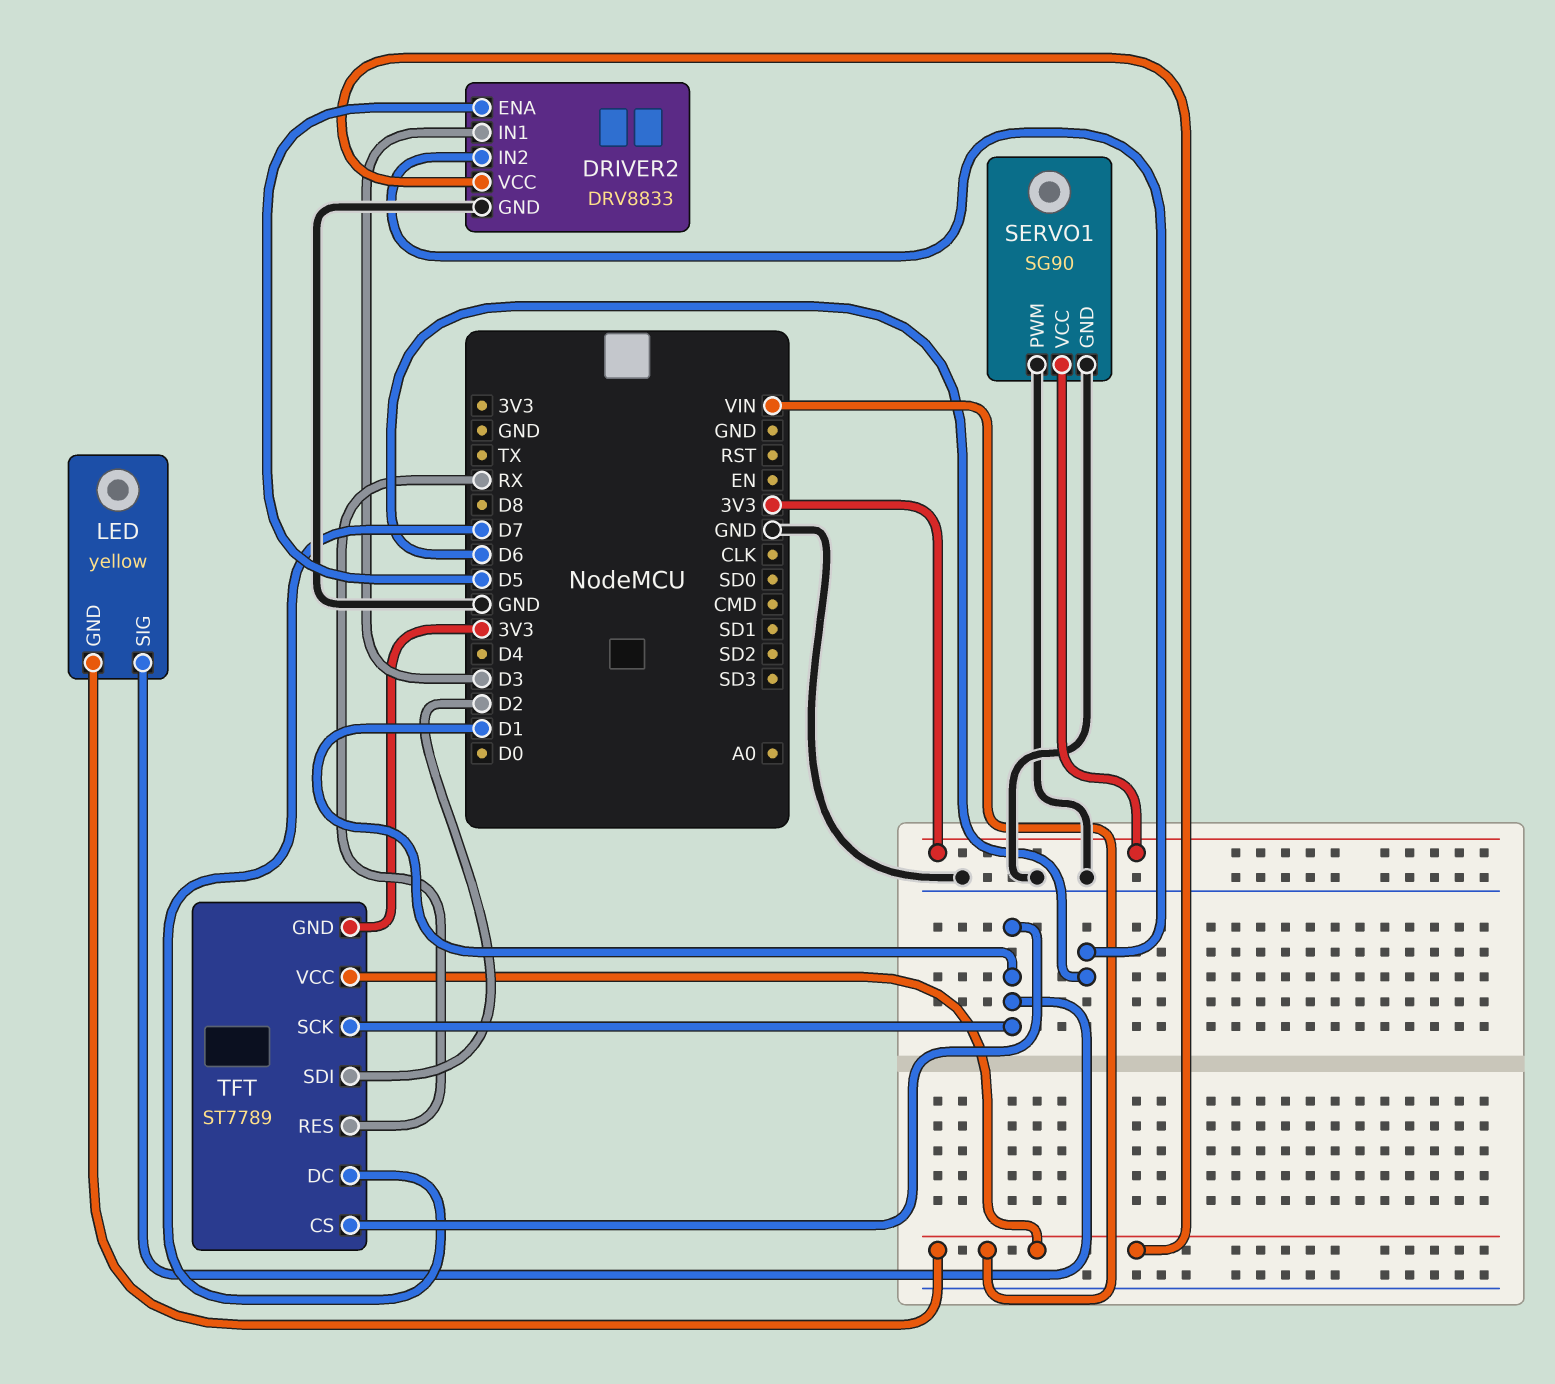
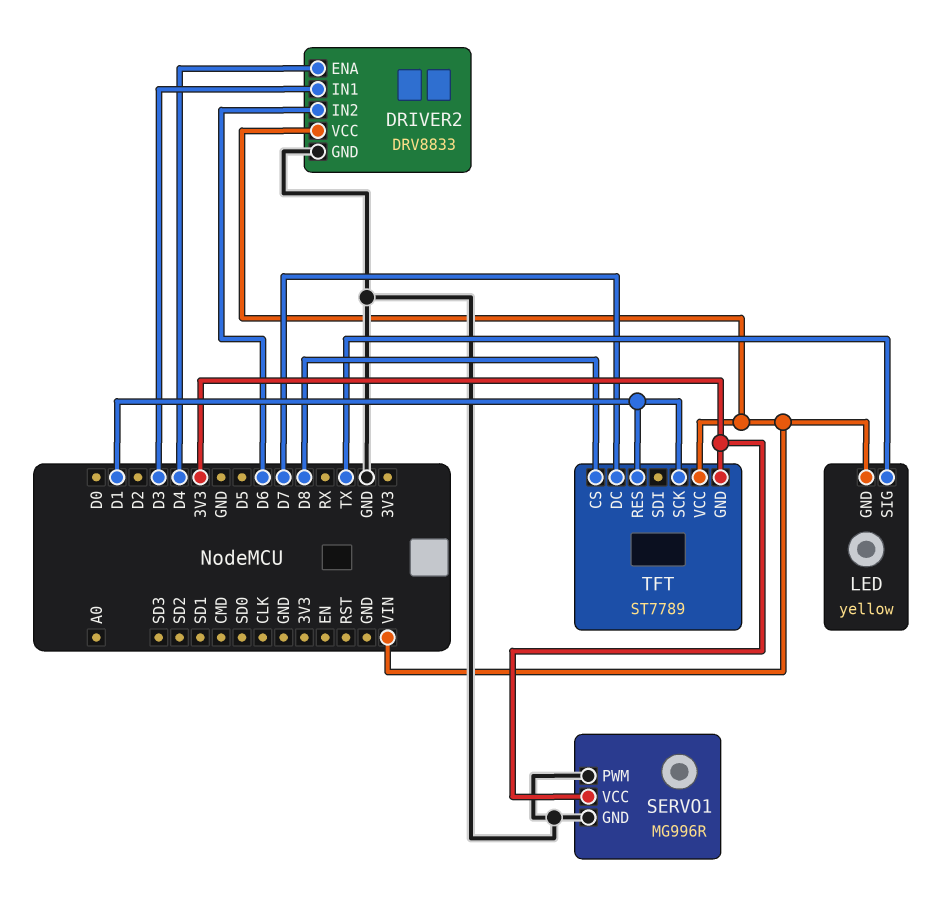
DRIVER2 pin ENA: D5 -> D4
LED pin SIG: D1 -> TX
SERVO1: SG90 -> MG996R
TFT pin CS: D1 -> D8
TFT pin RES: RX -> D1
TFT pin SDI: D2 -> none

